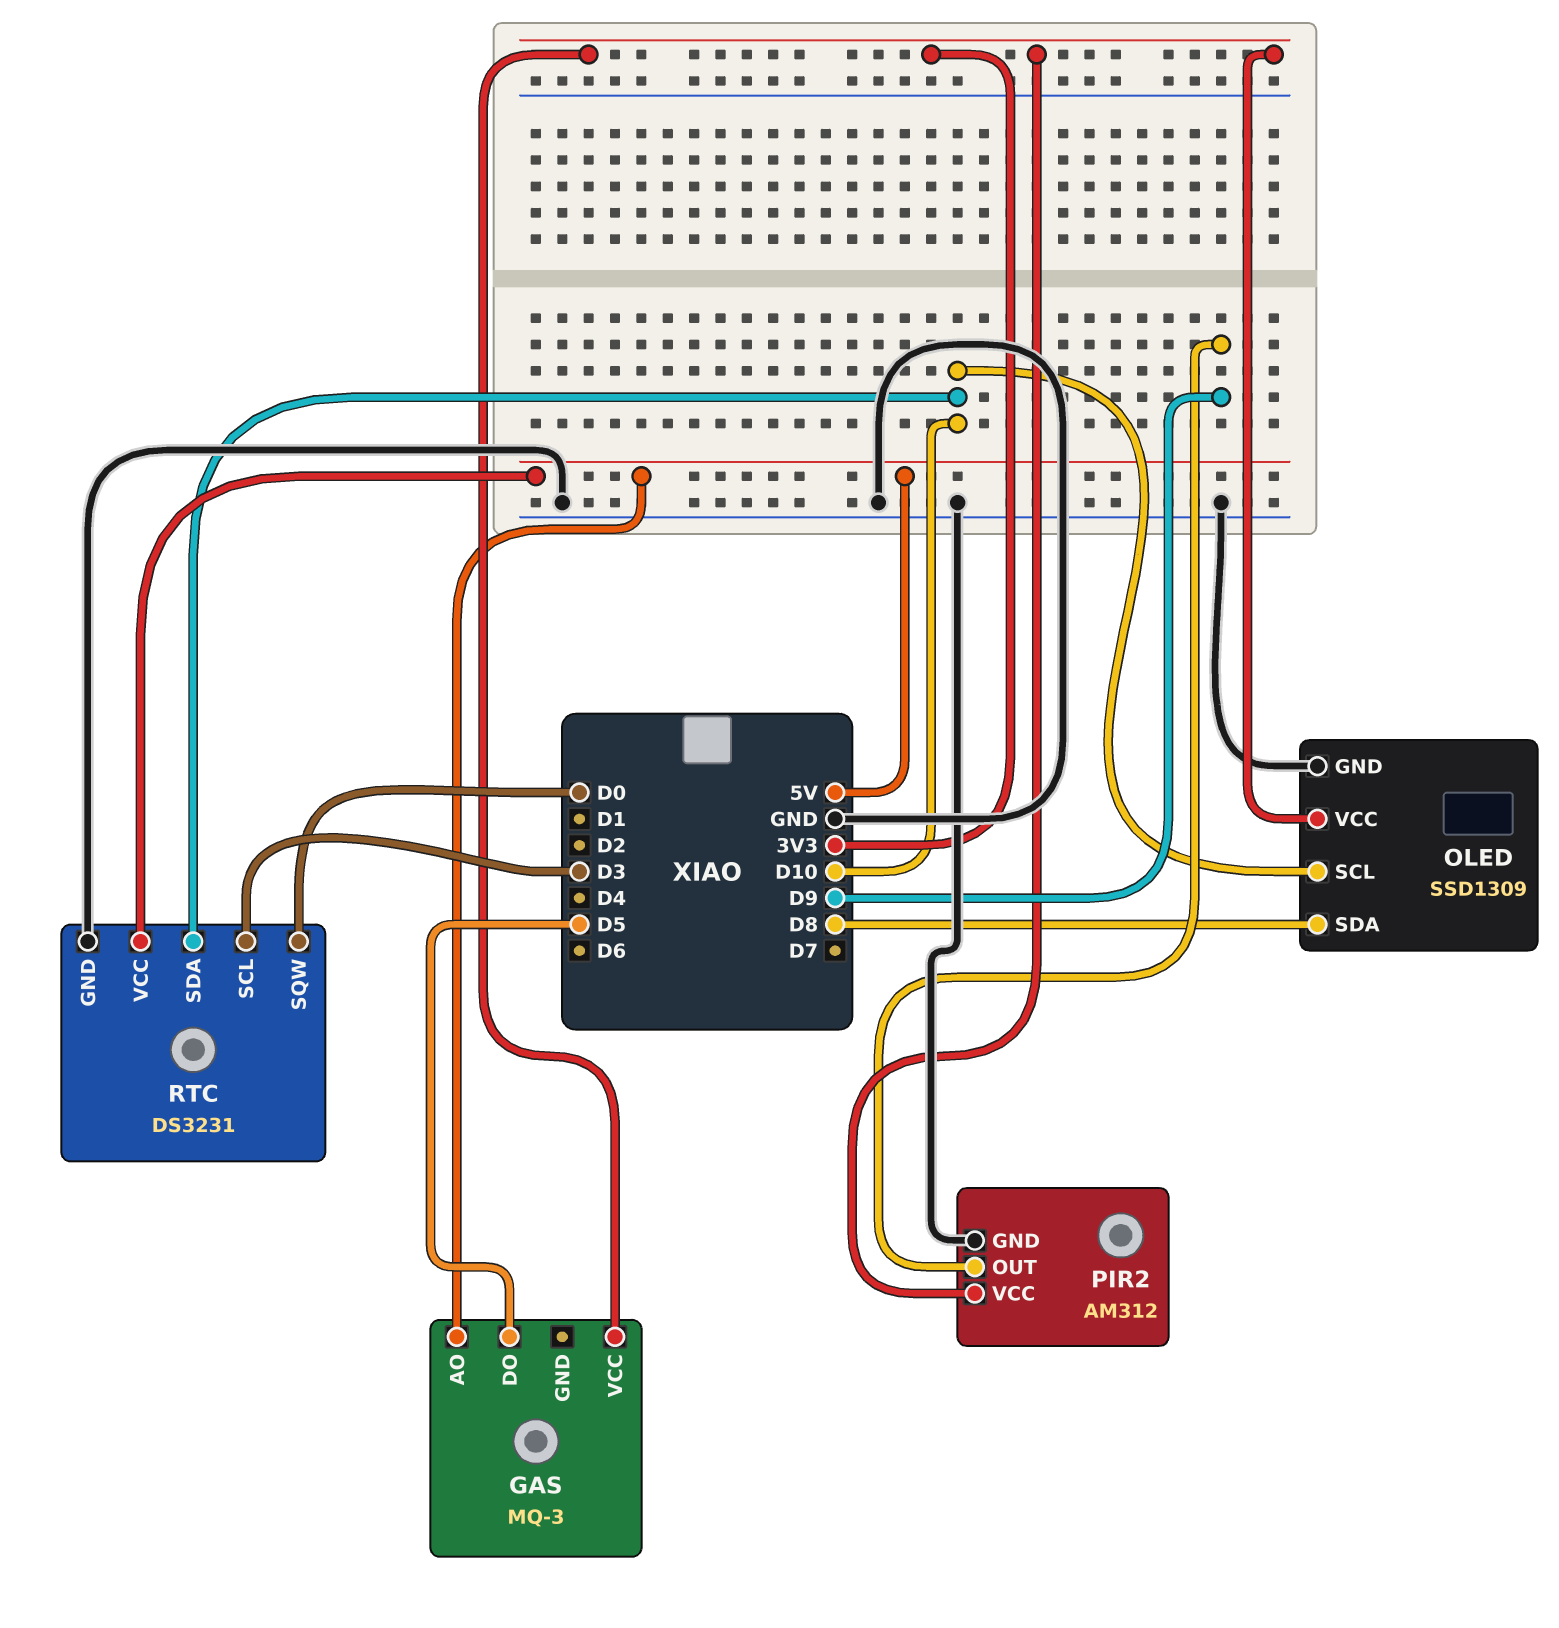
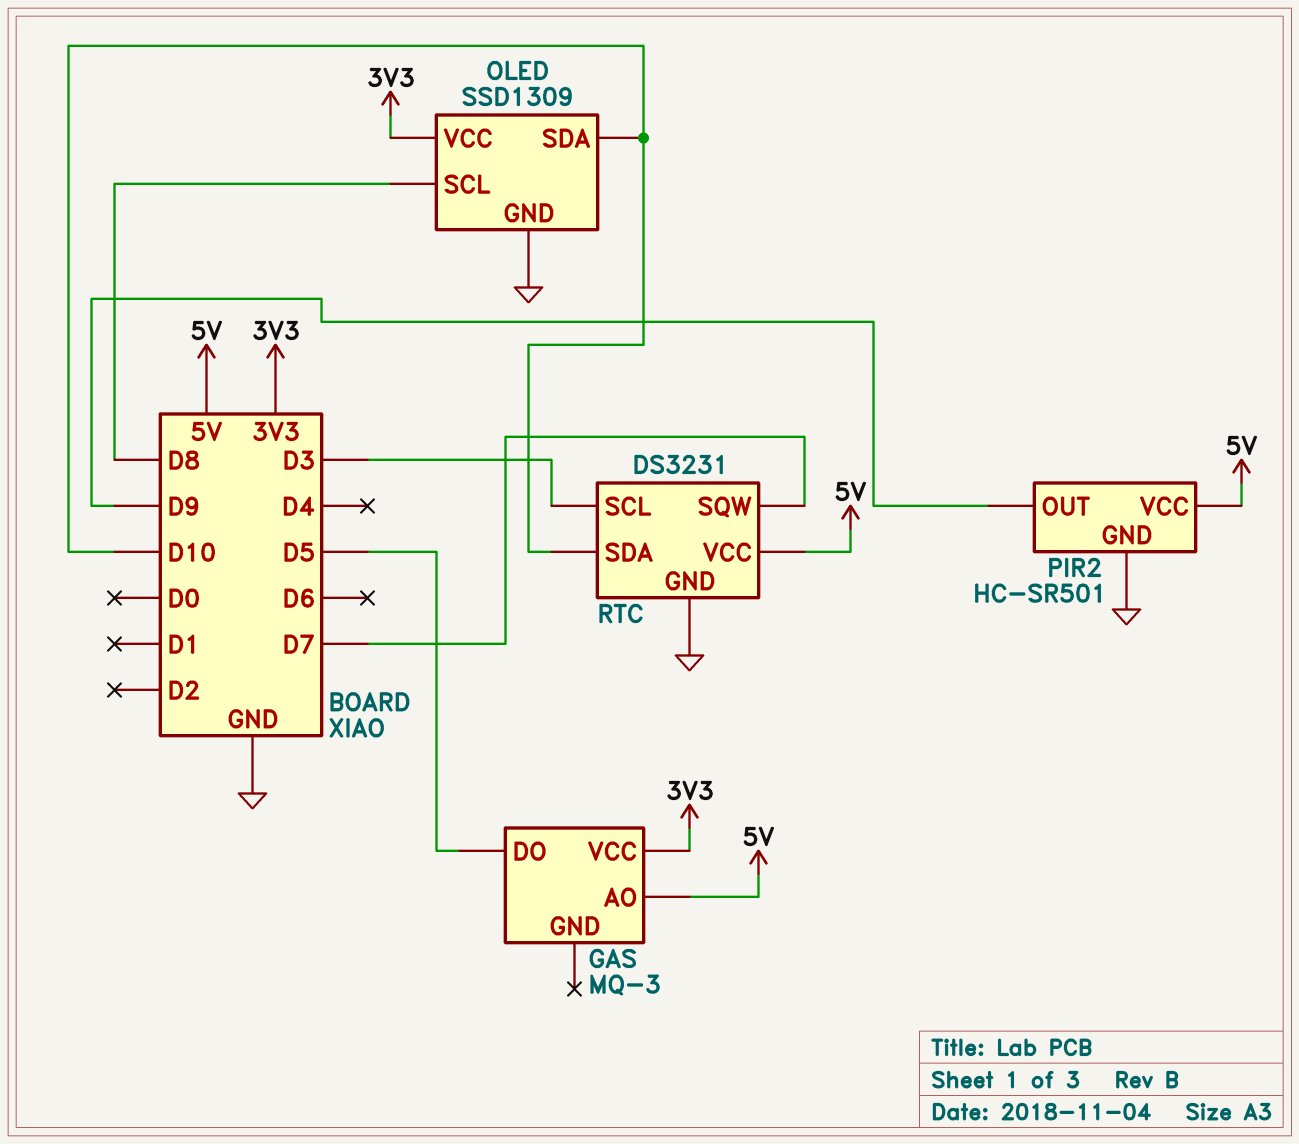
OLED pin SCL: D10 -> D8
OLED pin SDA: D8 -> D10
PIR2: AM312 -> HC-SR501
PIR2 pin VCC: 3V3 -> 5V
RTC pin SQW: D0 -> D7

